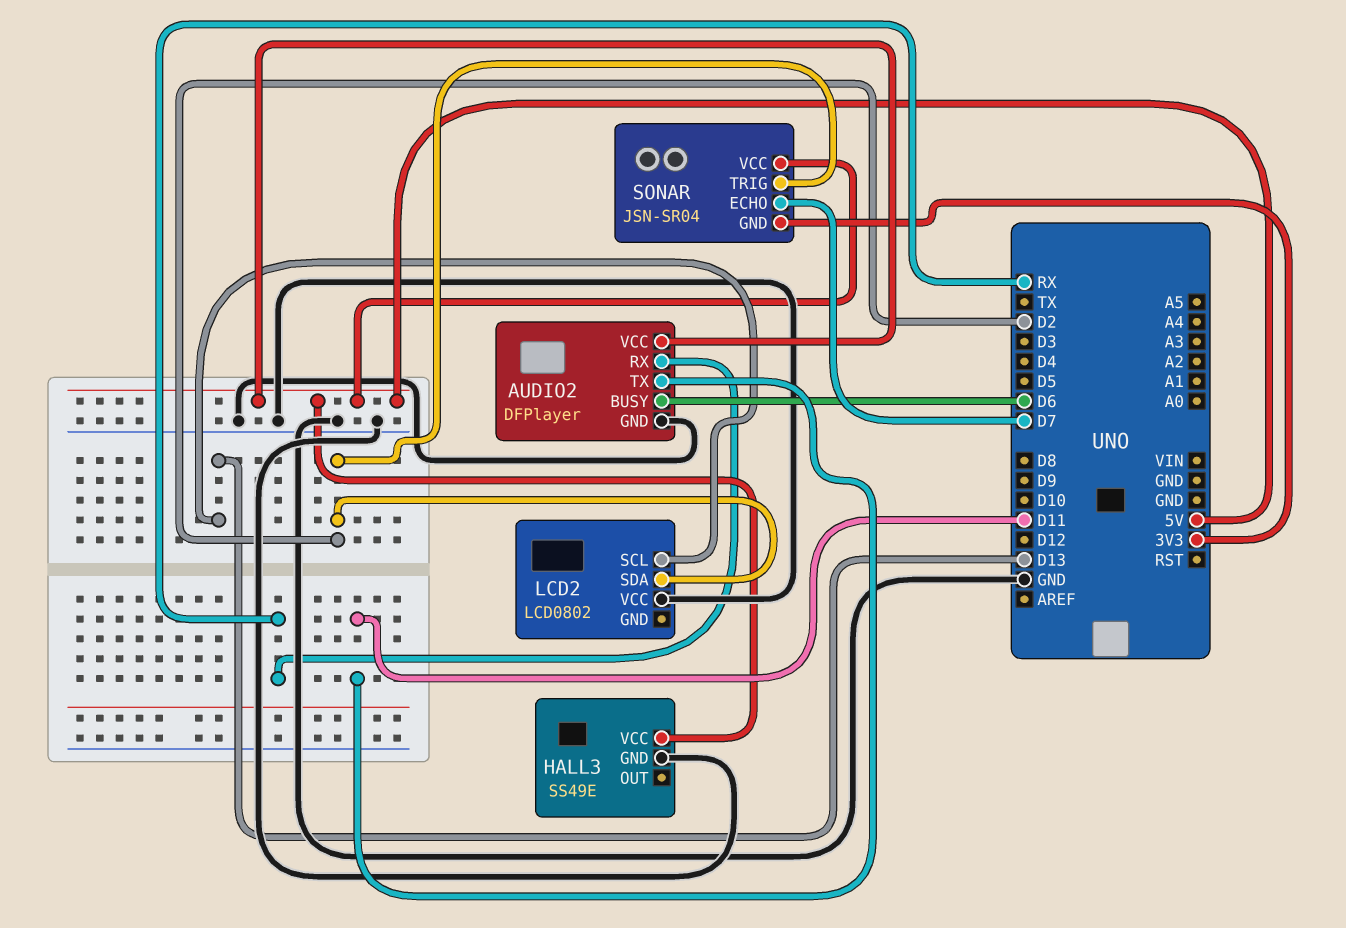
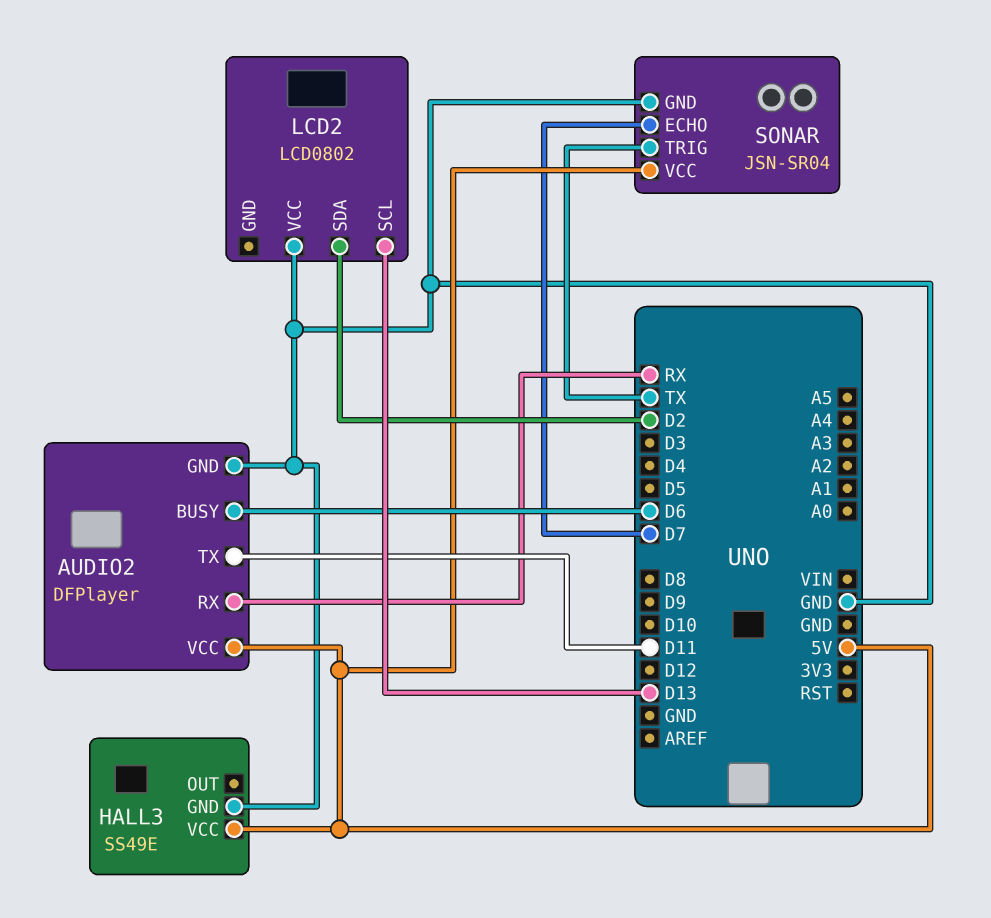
SONAR pin GND: 3V3 -> GND
SONAR pin TRIG: D2 -> TX

